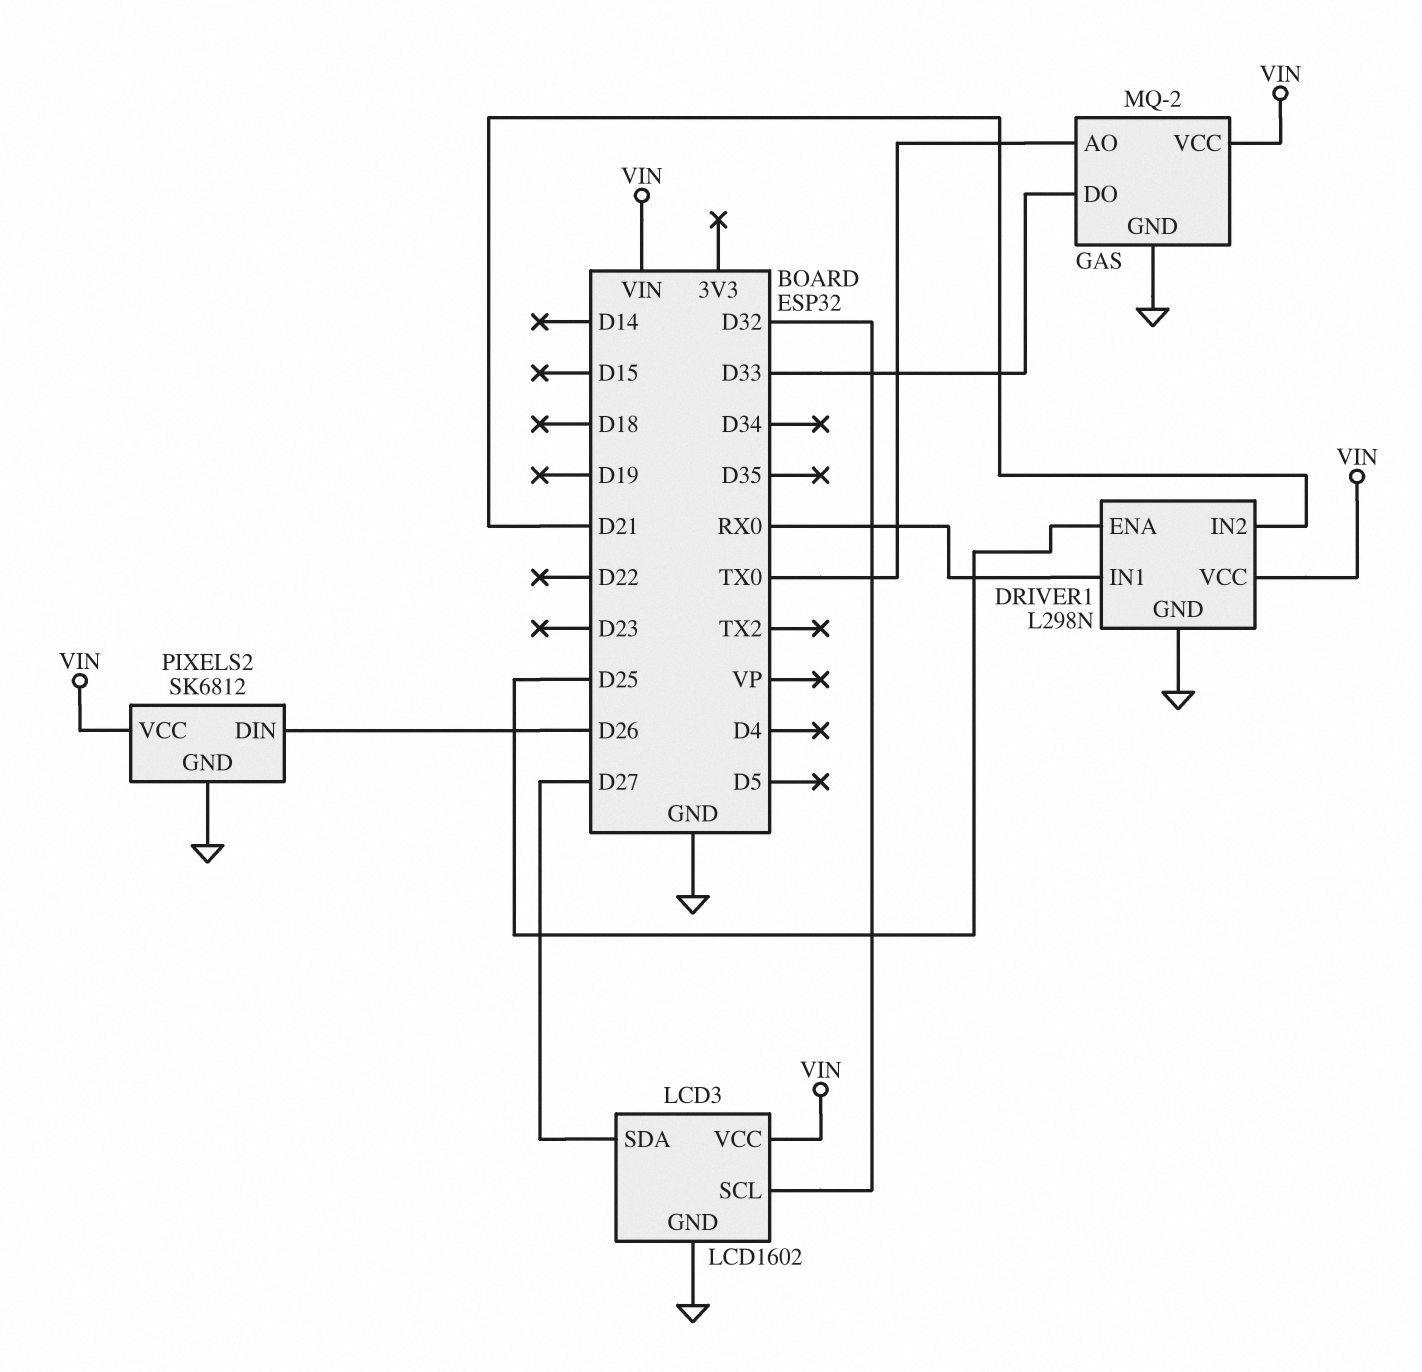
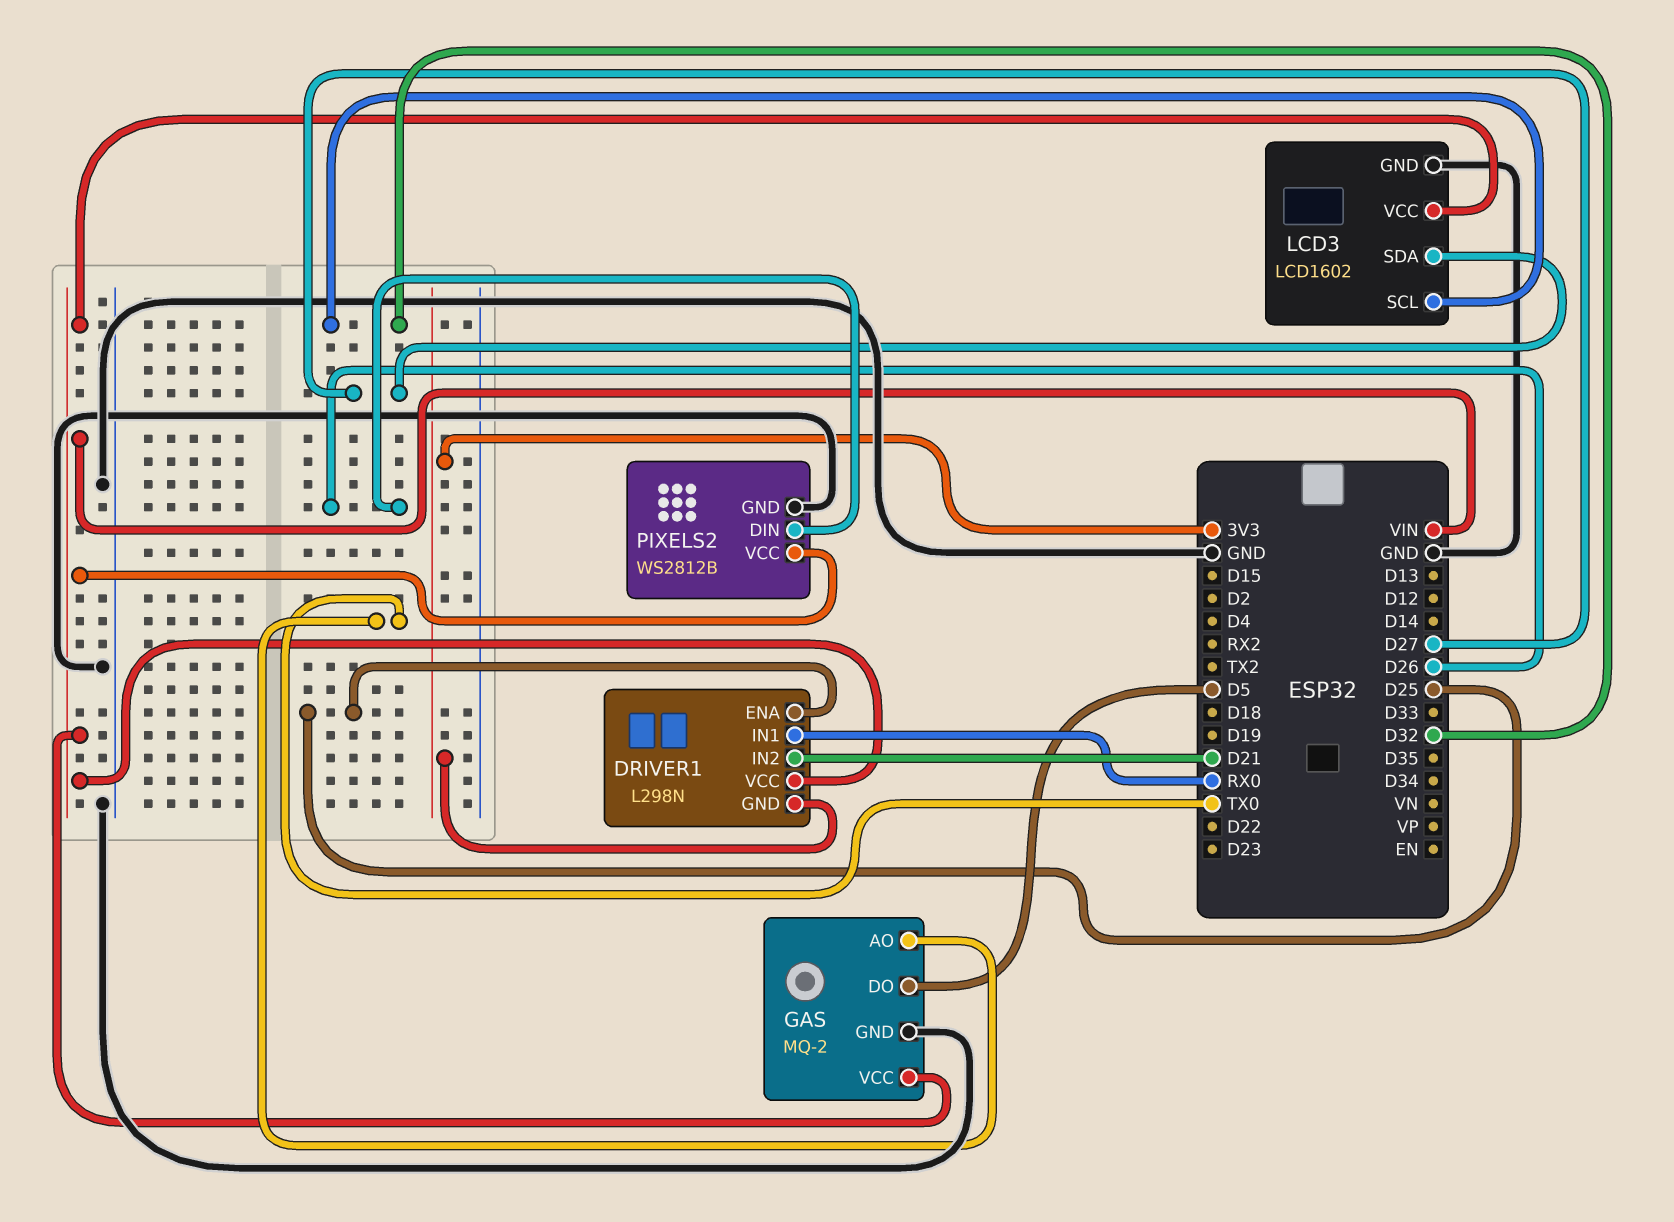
DRIVER1 pin GND: GND -> 3V3
GAS pin DO: D33 -> D5
PIXELS2: SK6812 -> WS2812B

